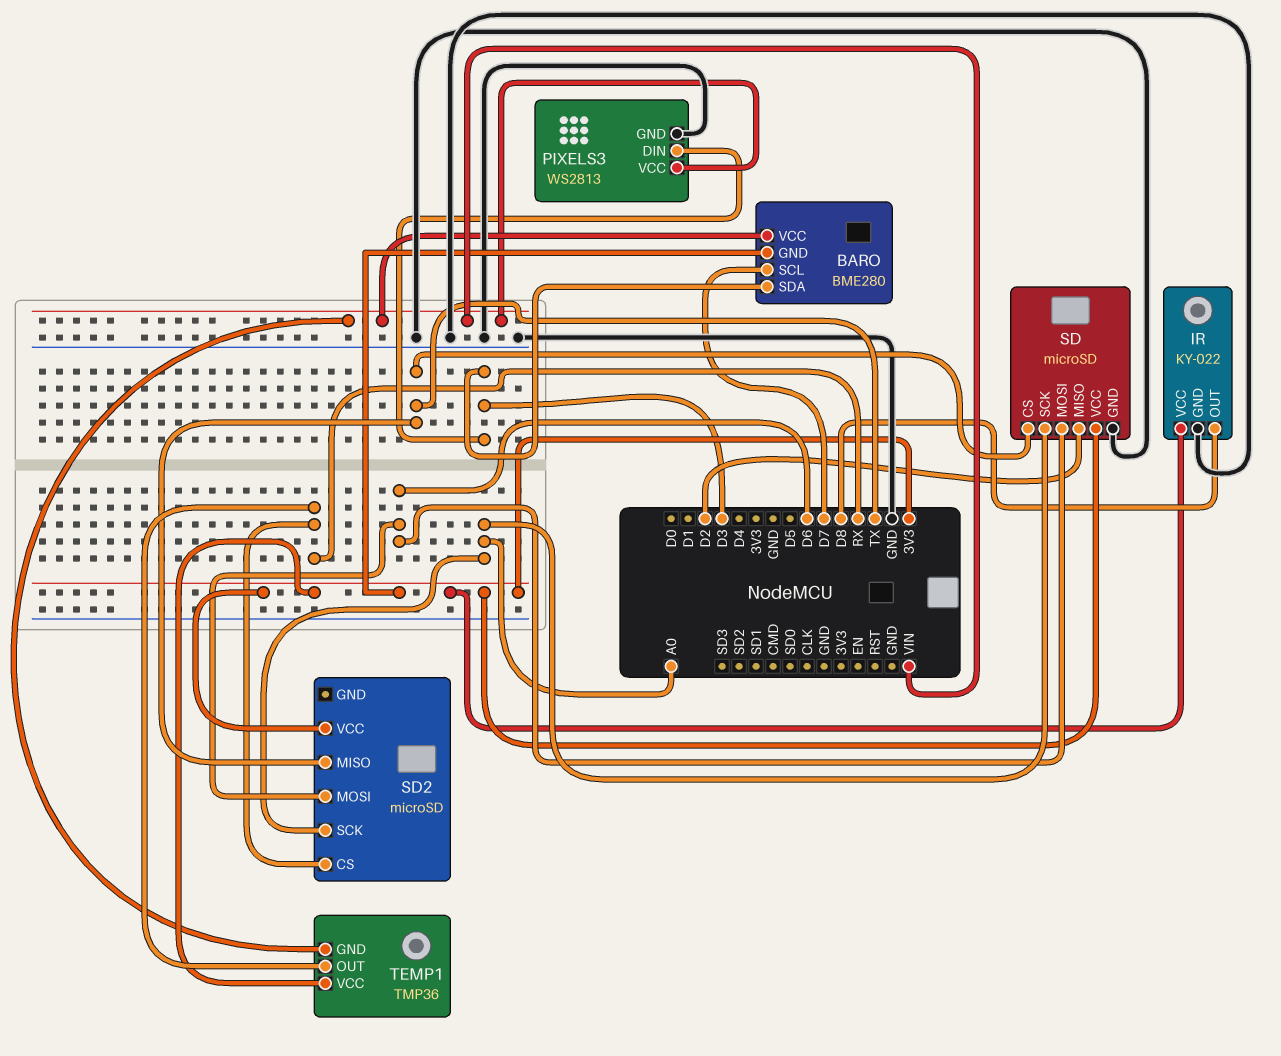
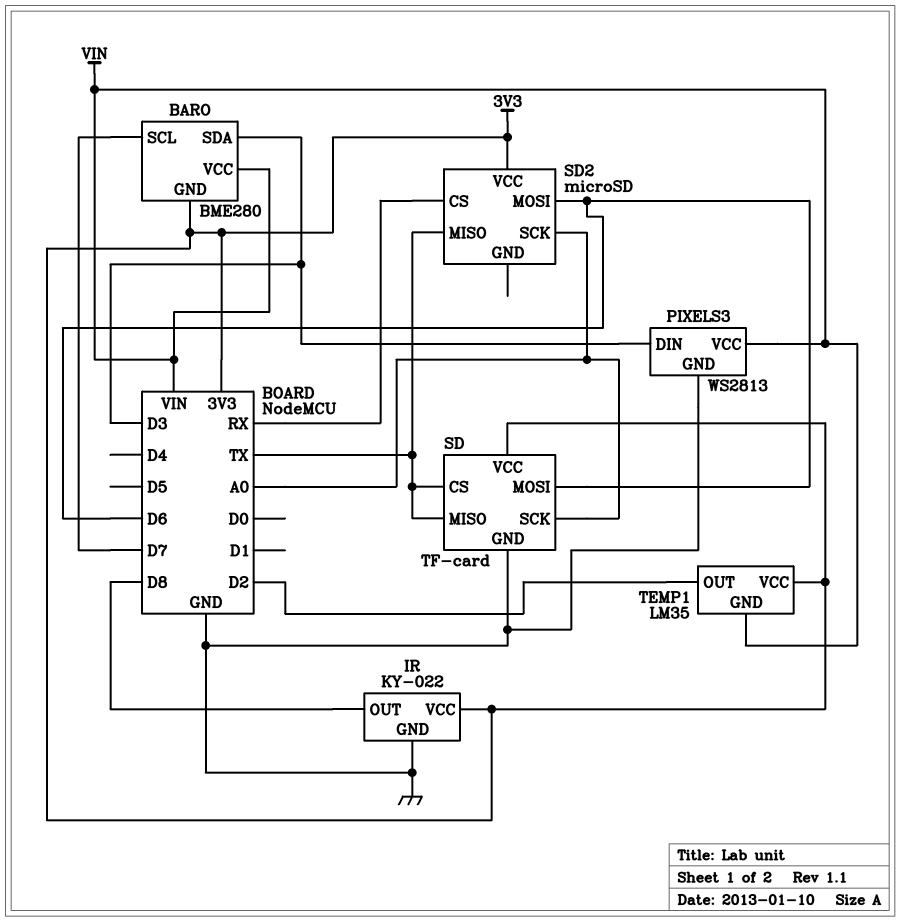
SD: microSD -> TF-card
SD pin MISO: D2 -> TX
TEMP1: TMP36 -> LM35
TEMP1 pin OUT: RX -> D2

